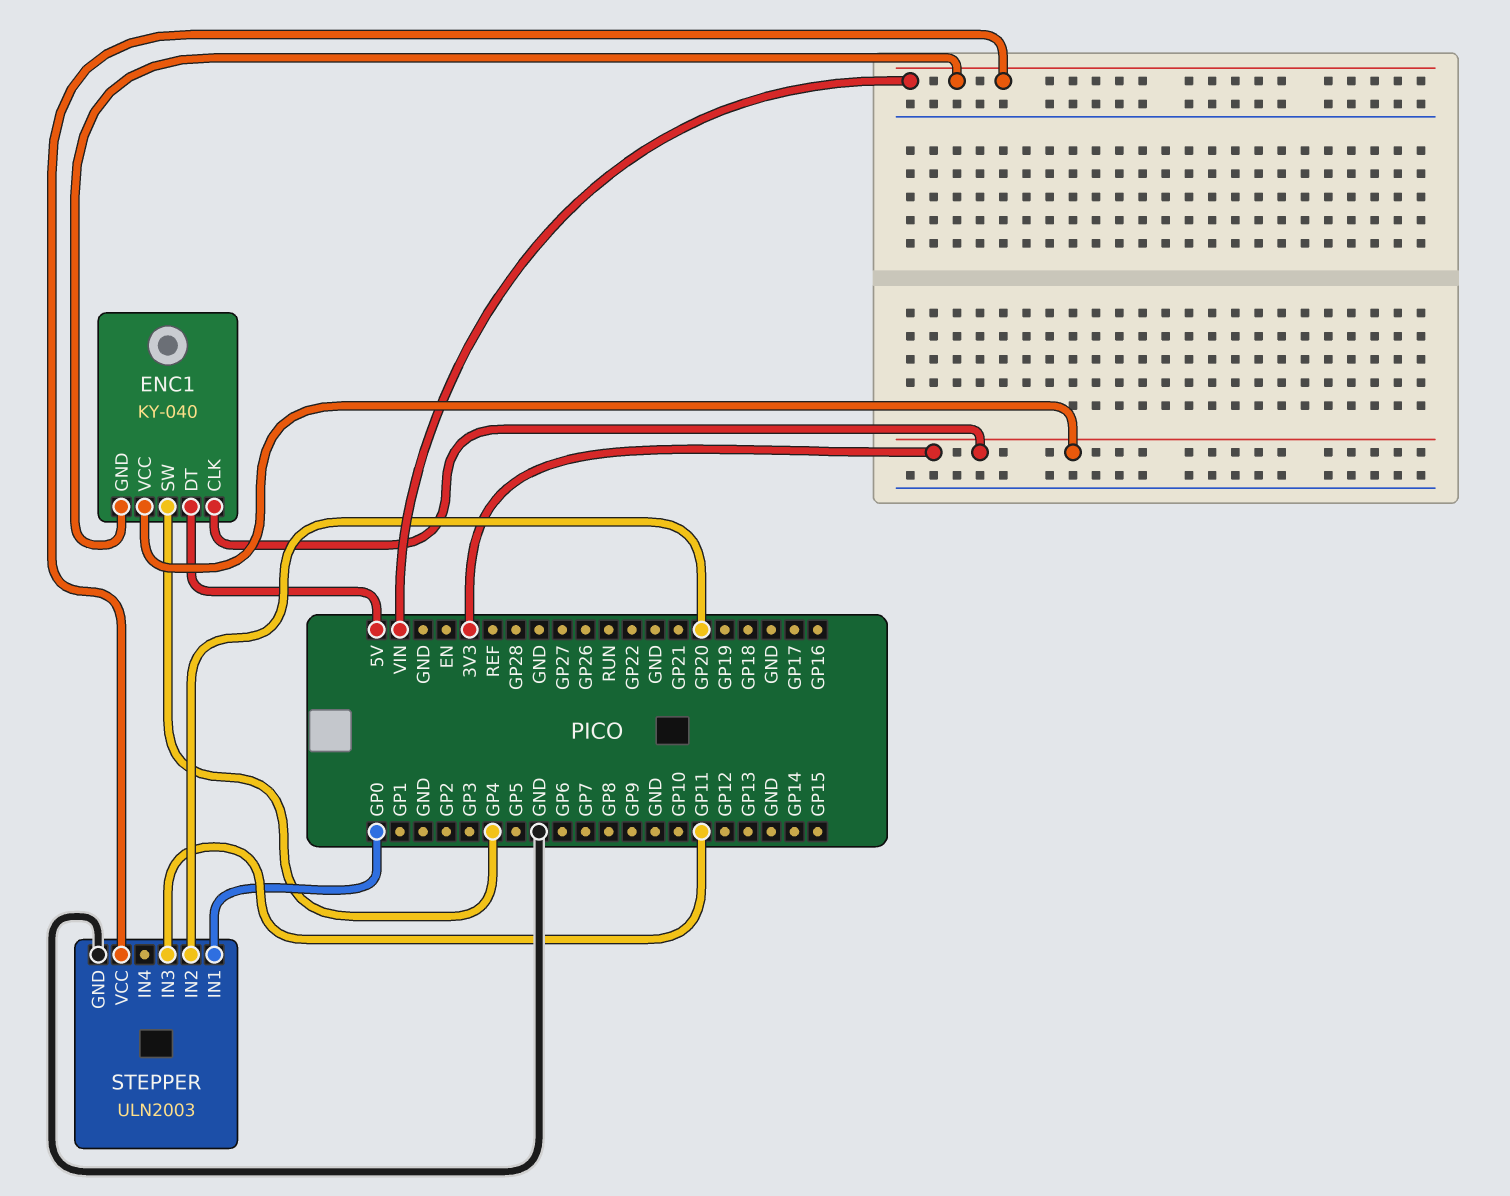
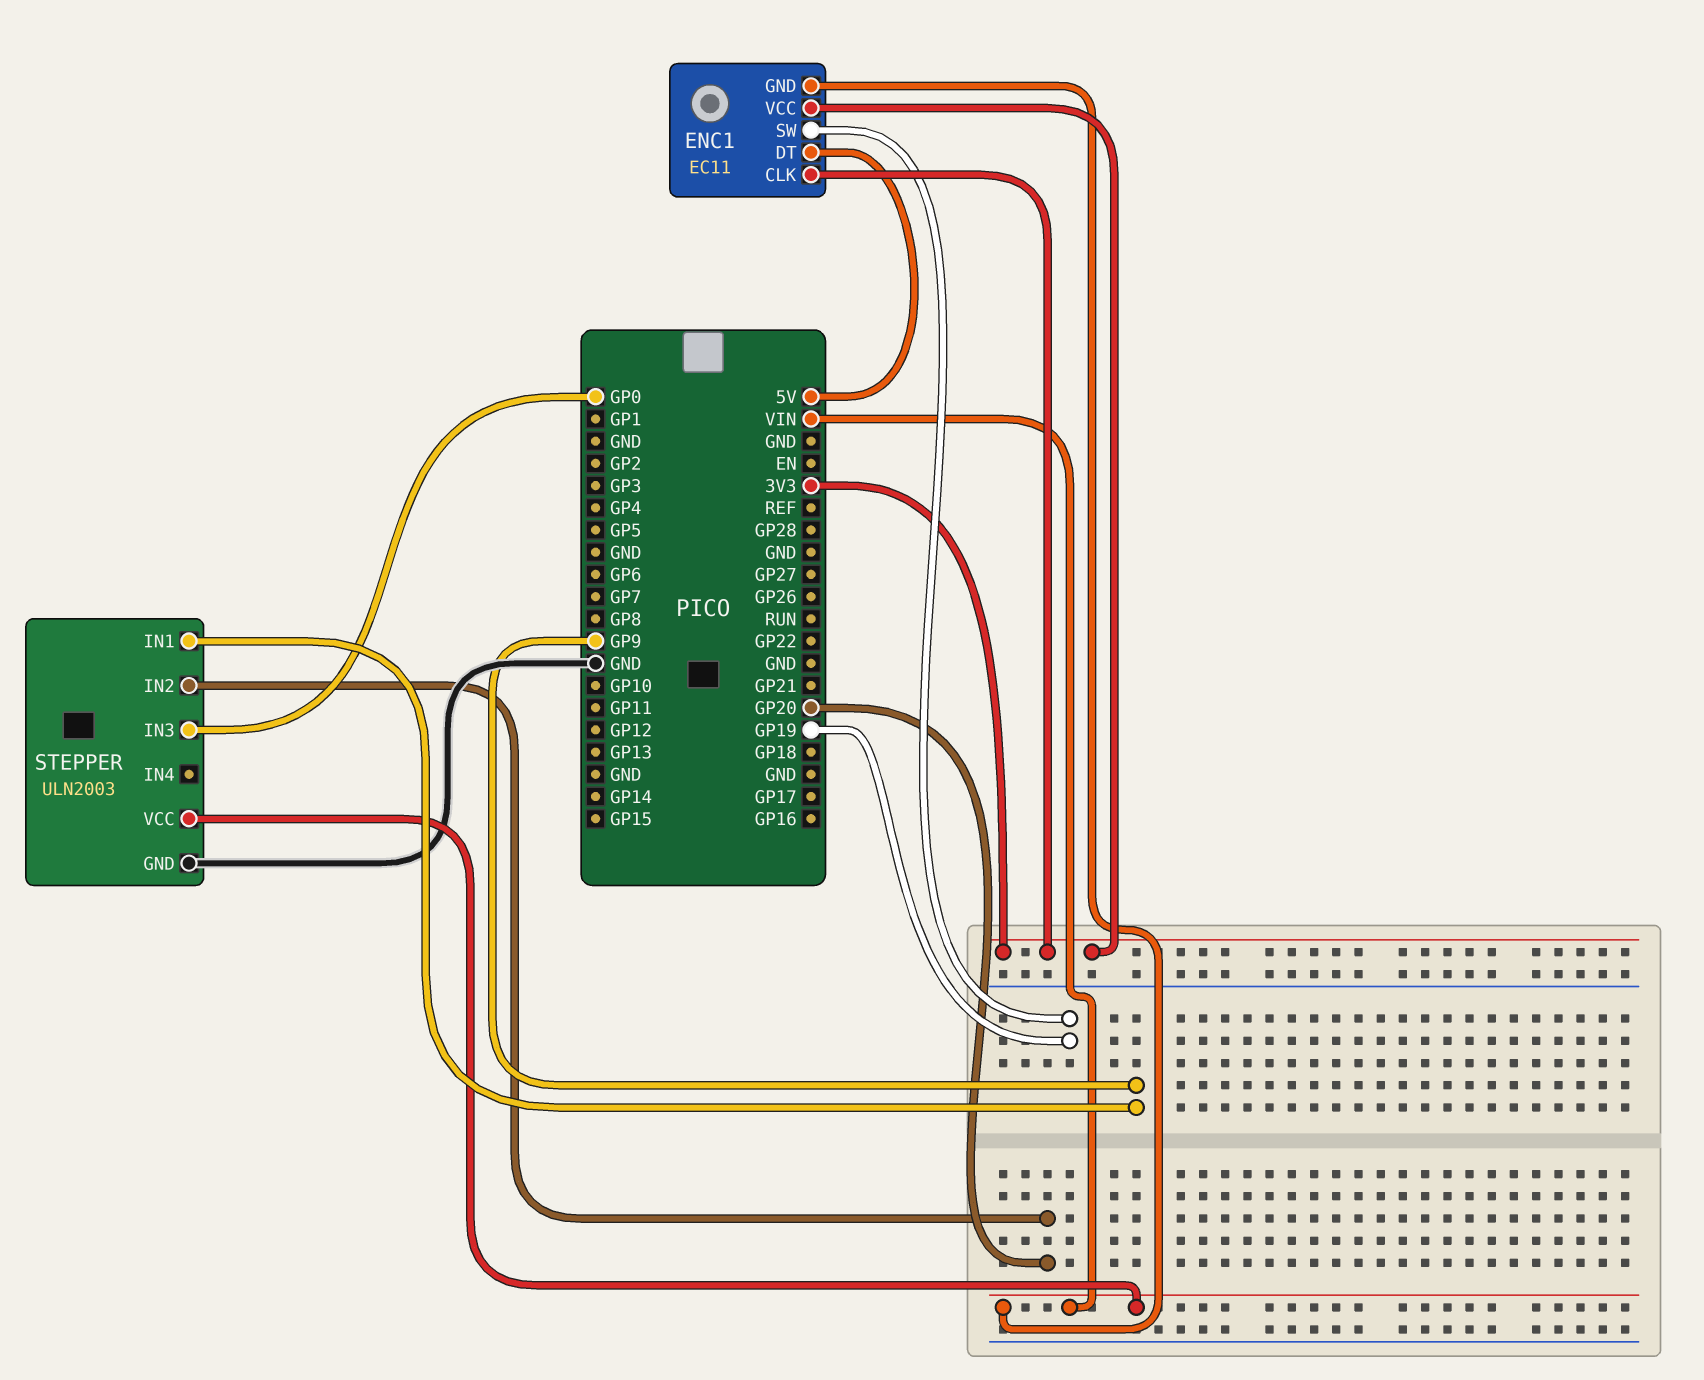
ENC1: KY-040 -> EC11
ENC1 pin SW: GP4 -> GP19
STEPPER pin IN1: GP0 -> GP9
STEPPER pin IN3: GP11 -> GP0

